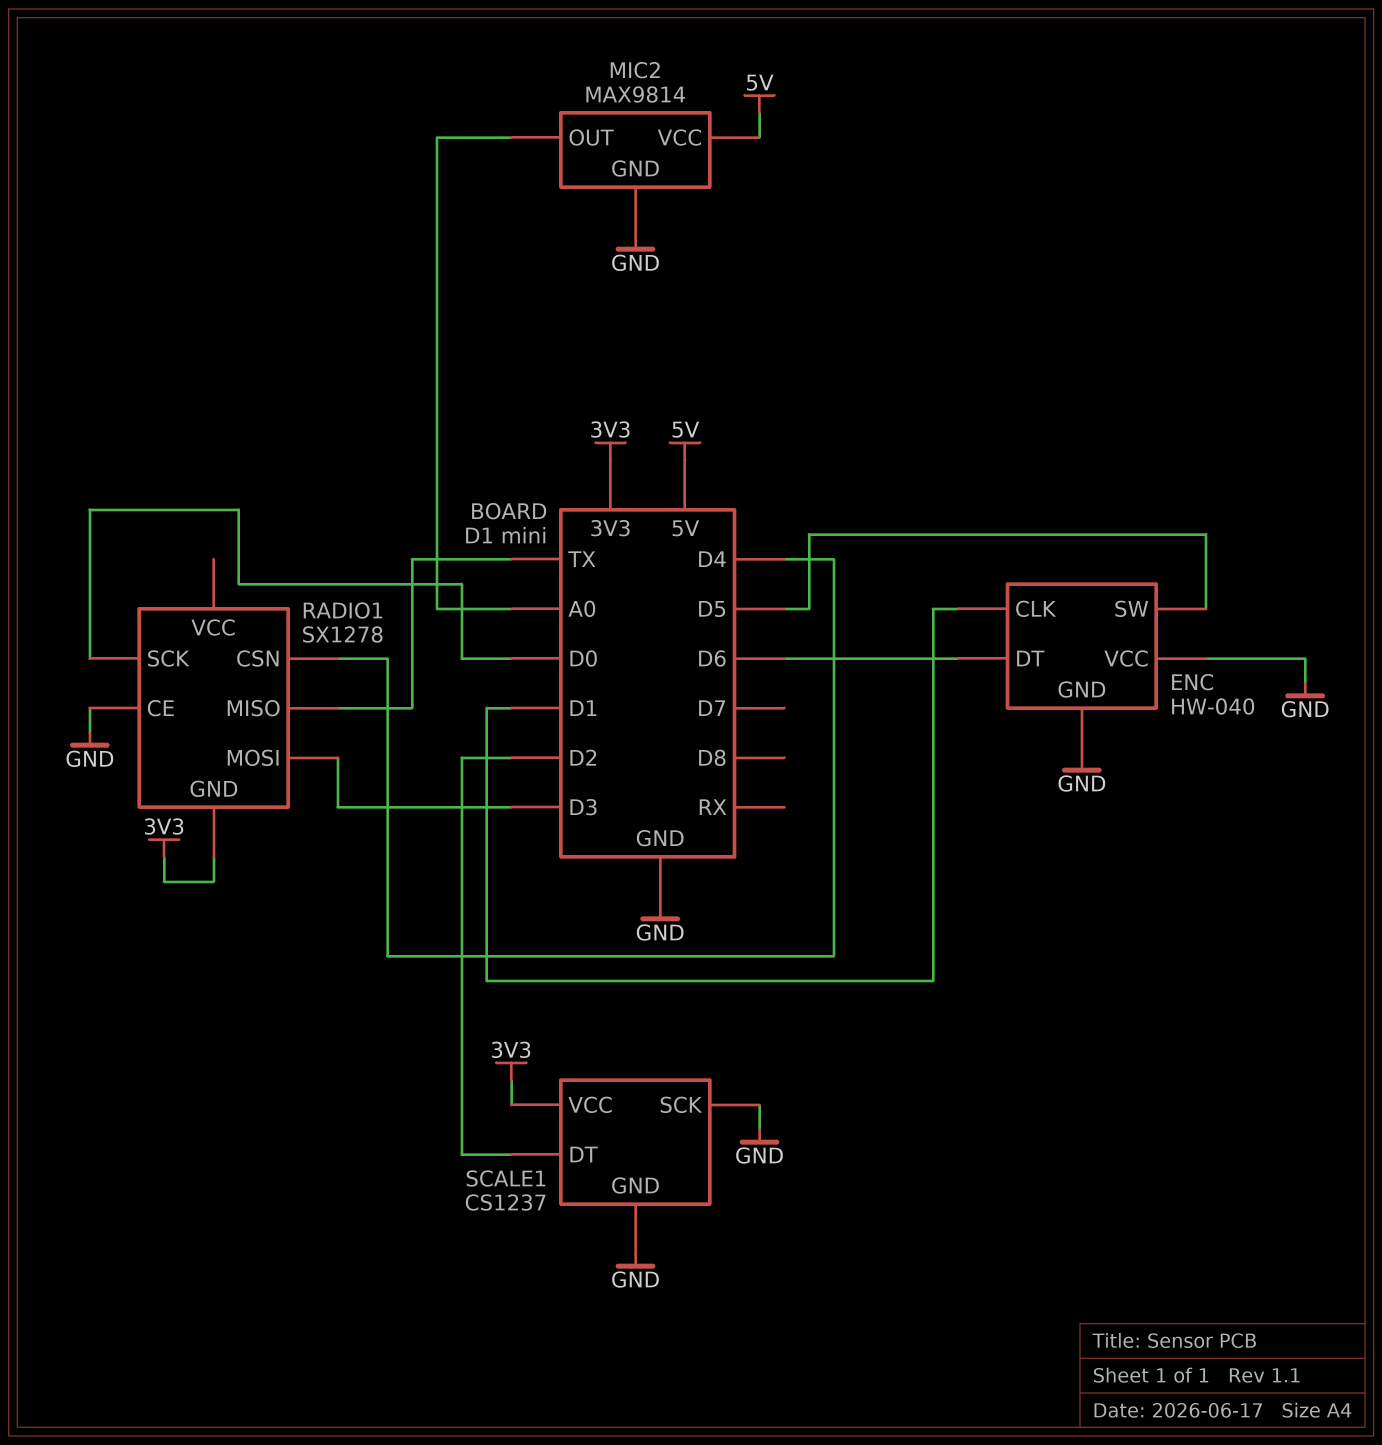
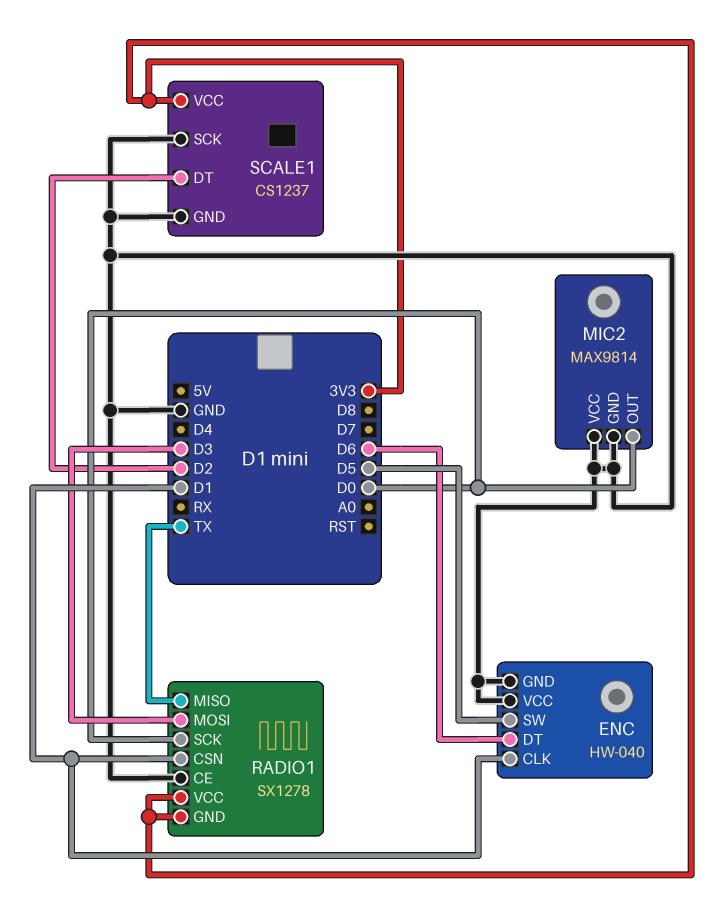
MIC2 pin OUT: A0 -> D0
MIC2 pin VCC: 5V -> GND
RADIO1 pin CSN: D4 -> D1
RADIO1 pin VCC: none -> 3V3

